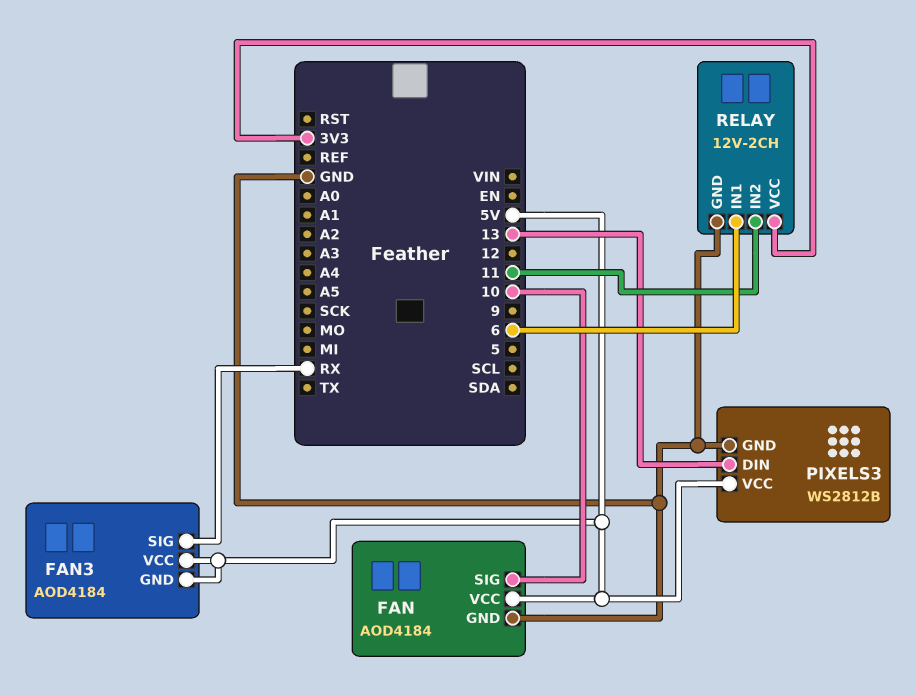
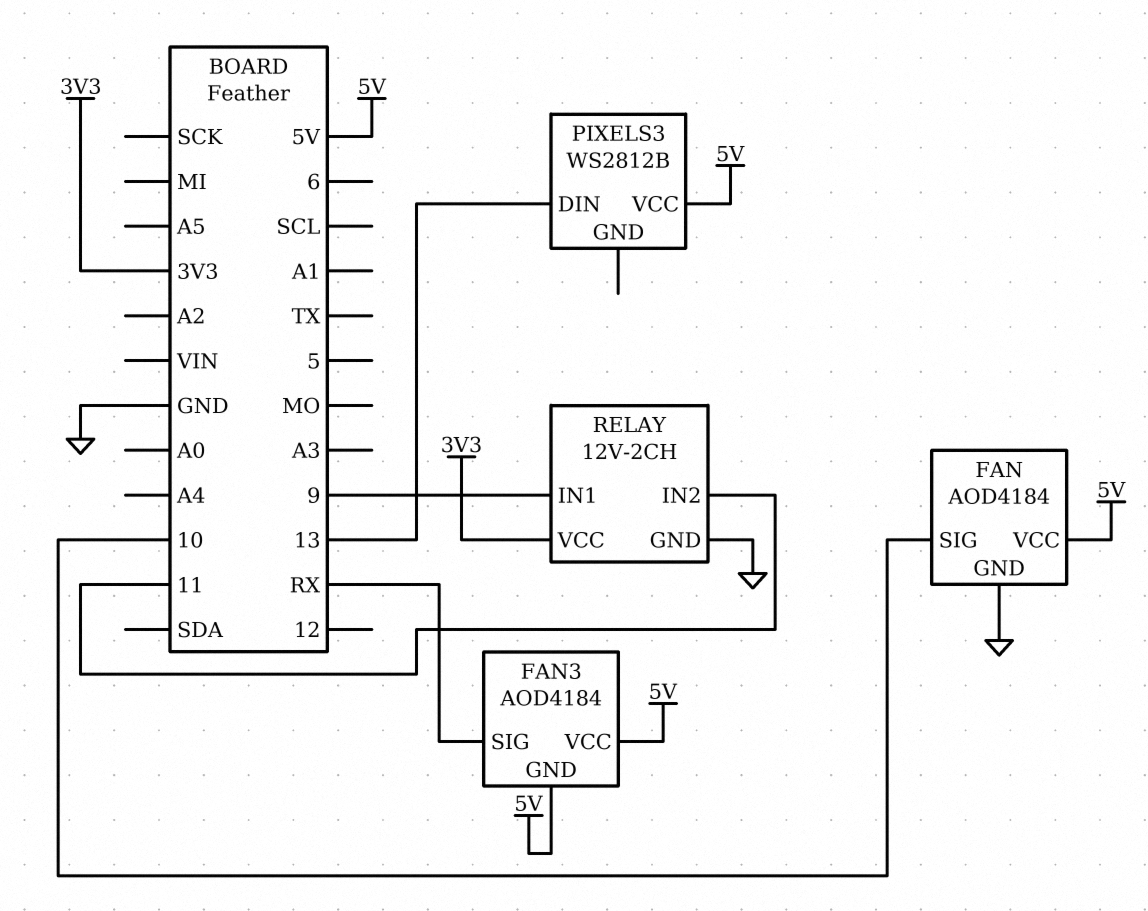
PIXELS3 pin GND: GND -> none
RELAY pin IN1: 6 -> 9

